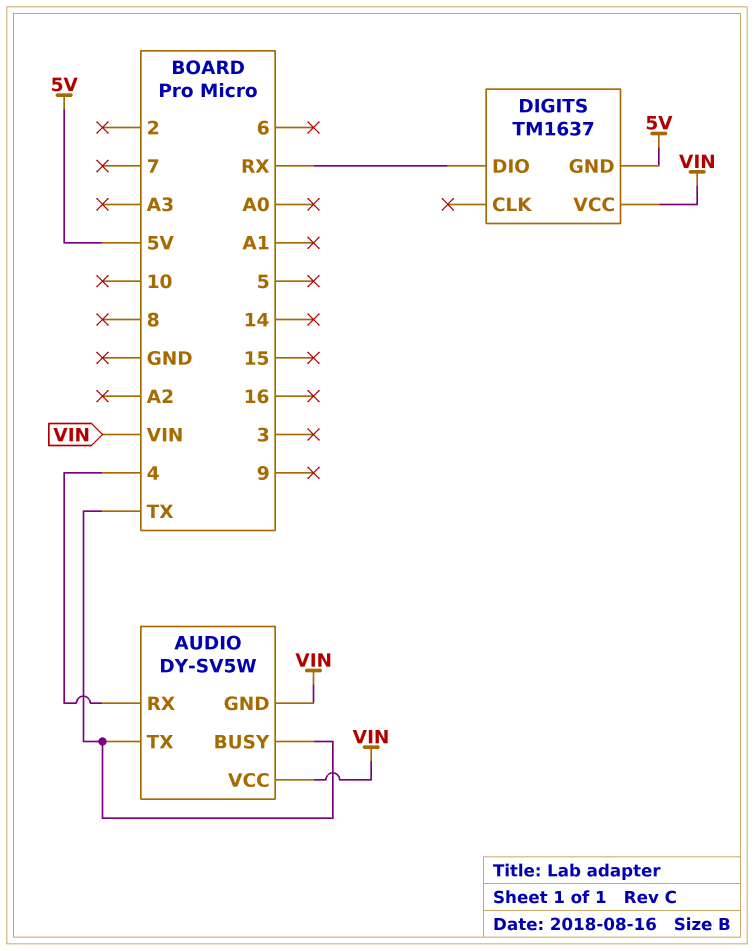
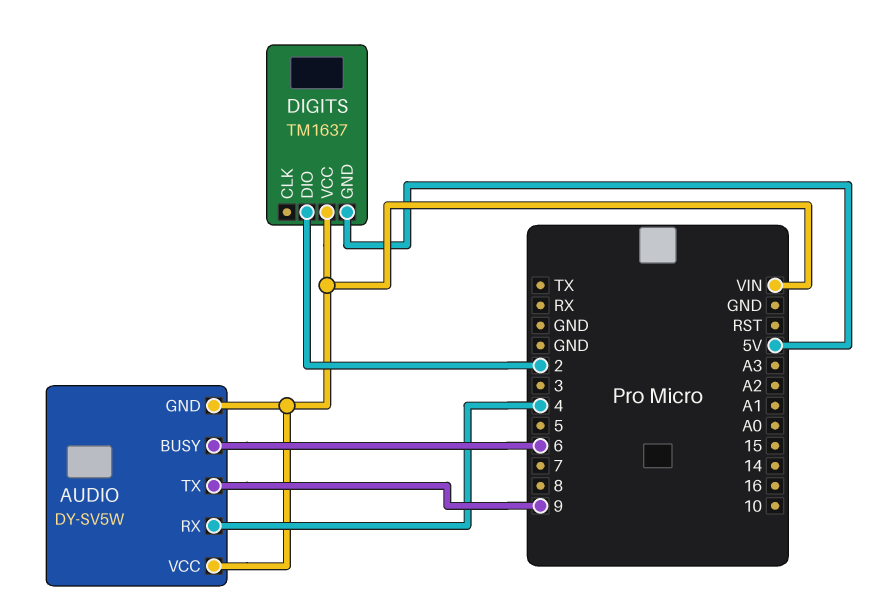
AUDIO pin BUSY: TX -> 6
AUDIO pin TX: TX -> 9
DIGITS pin DIO: RX -> 2

